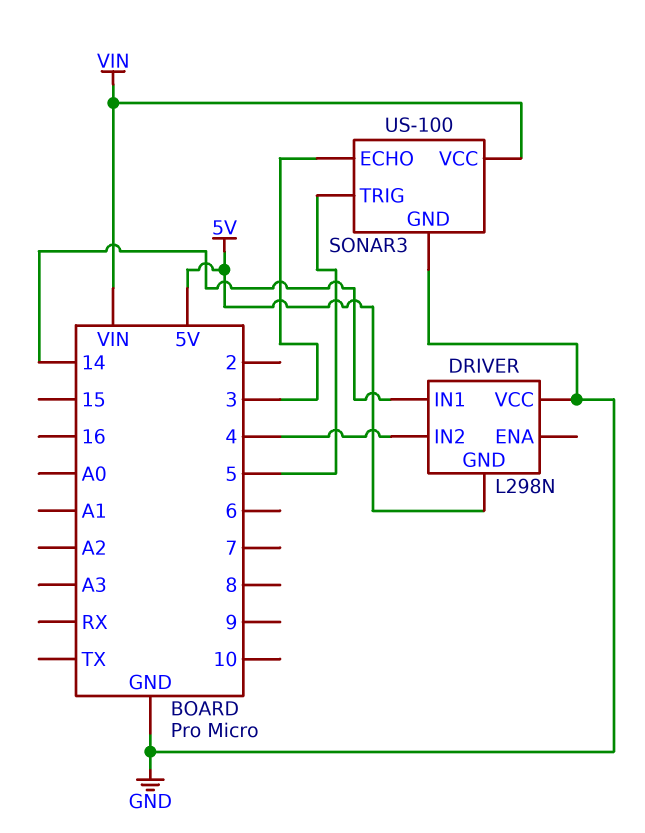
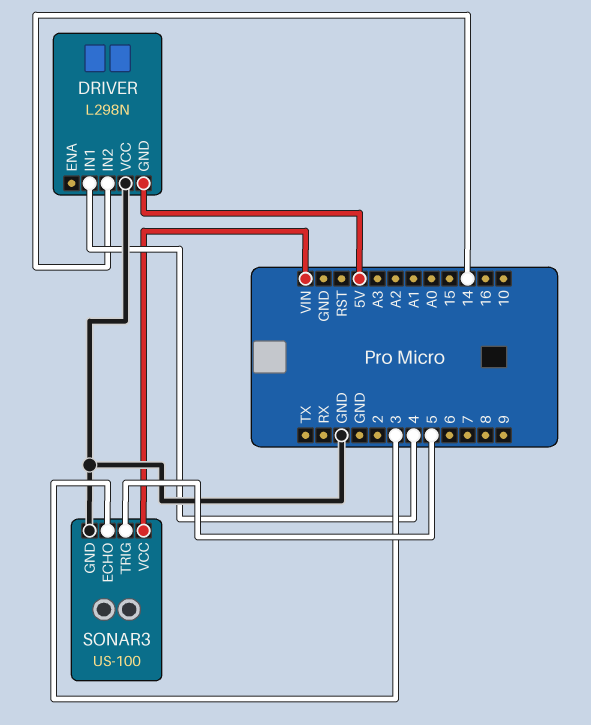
DRIVER pin IN1: 14 -> 4
DRIVER pin IN2: 4 -> 14

